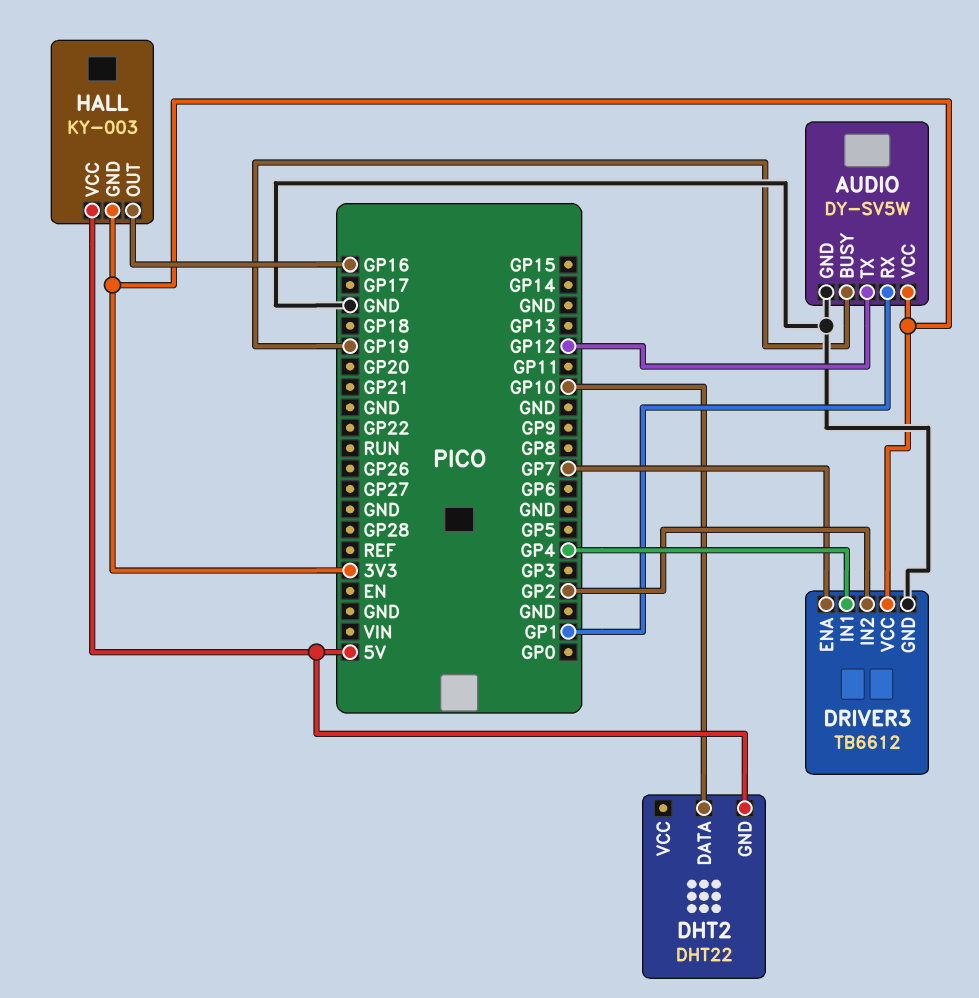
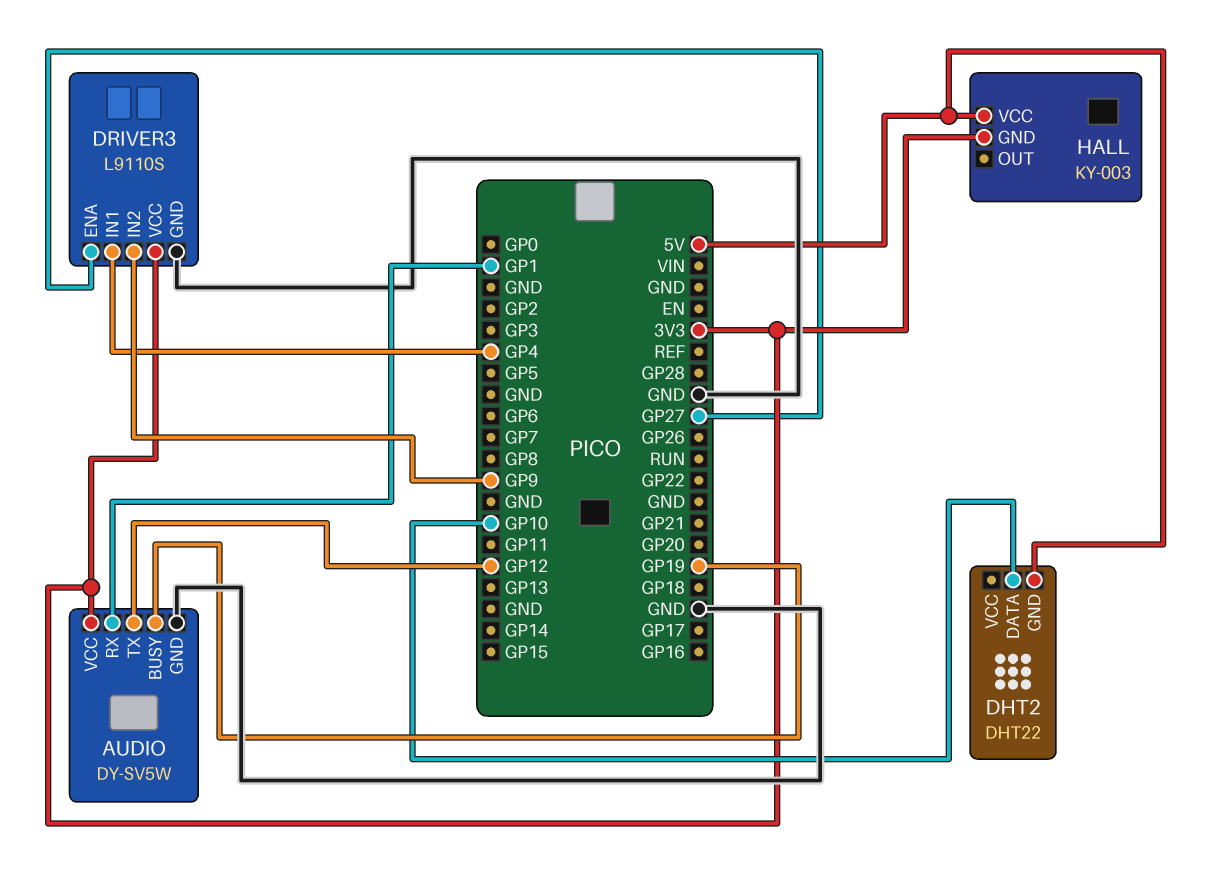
DRIVER3: TB6612 -> L9110S
DRIVER3 pin ENA: GP7 -> GP27
DRIVER3 pin IN2: GP2 -> GP9
HALL pin OUT: GP16 -> none

